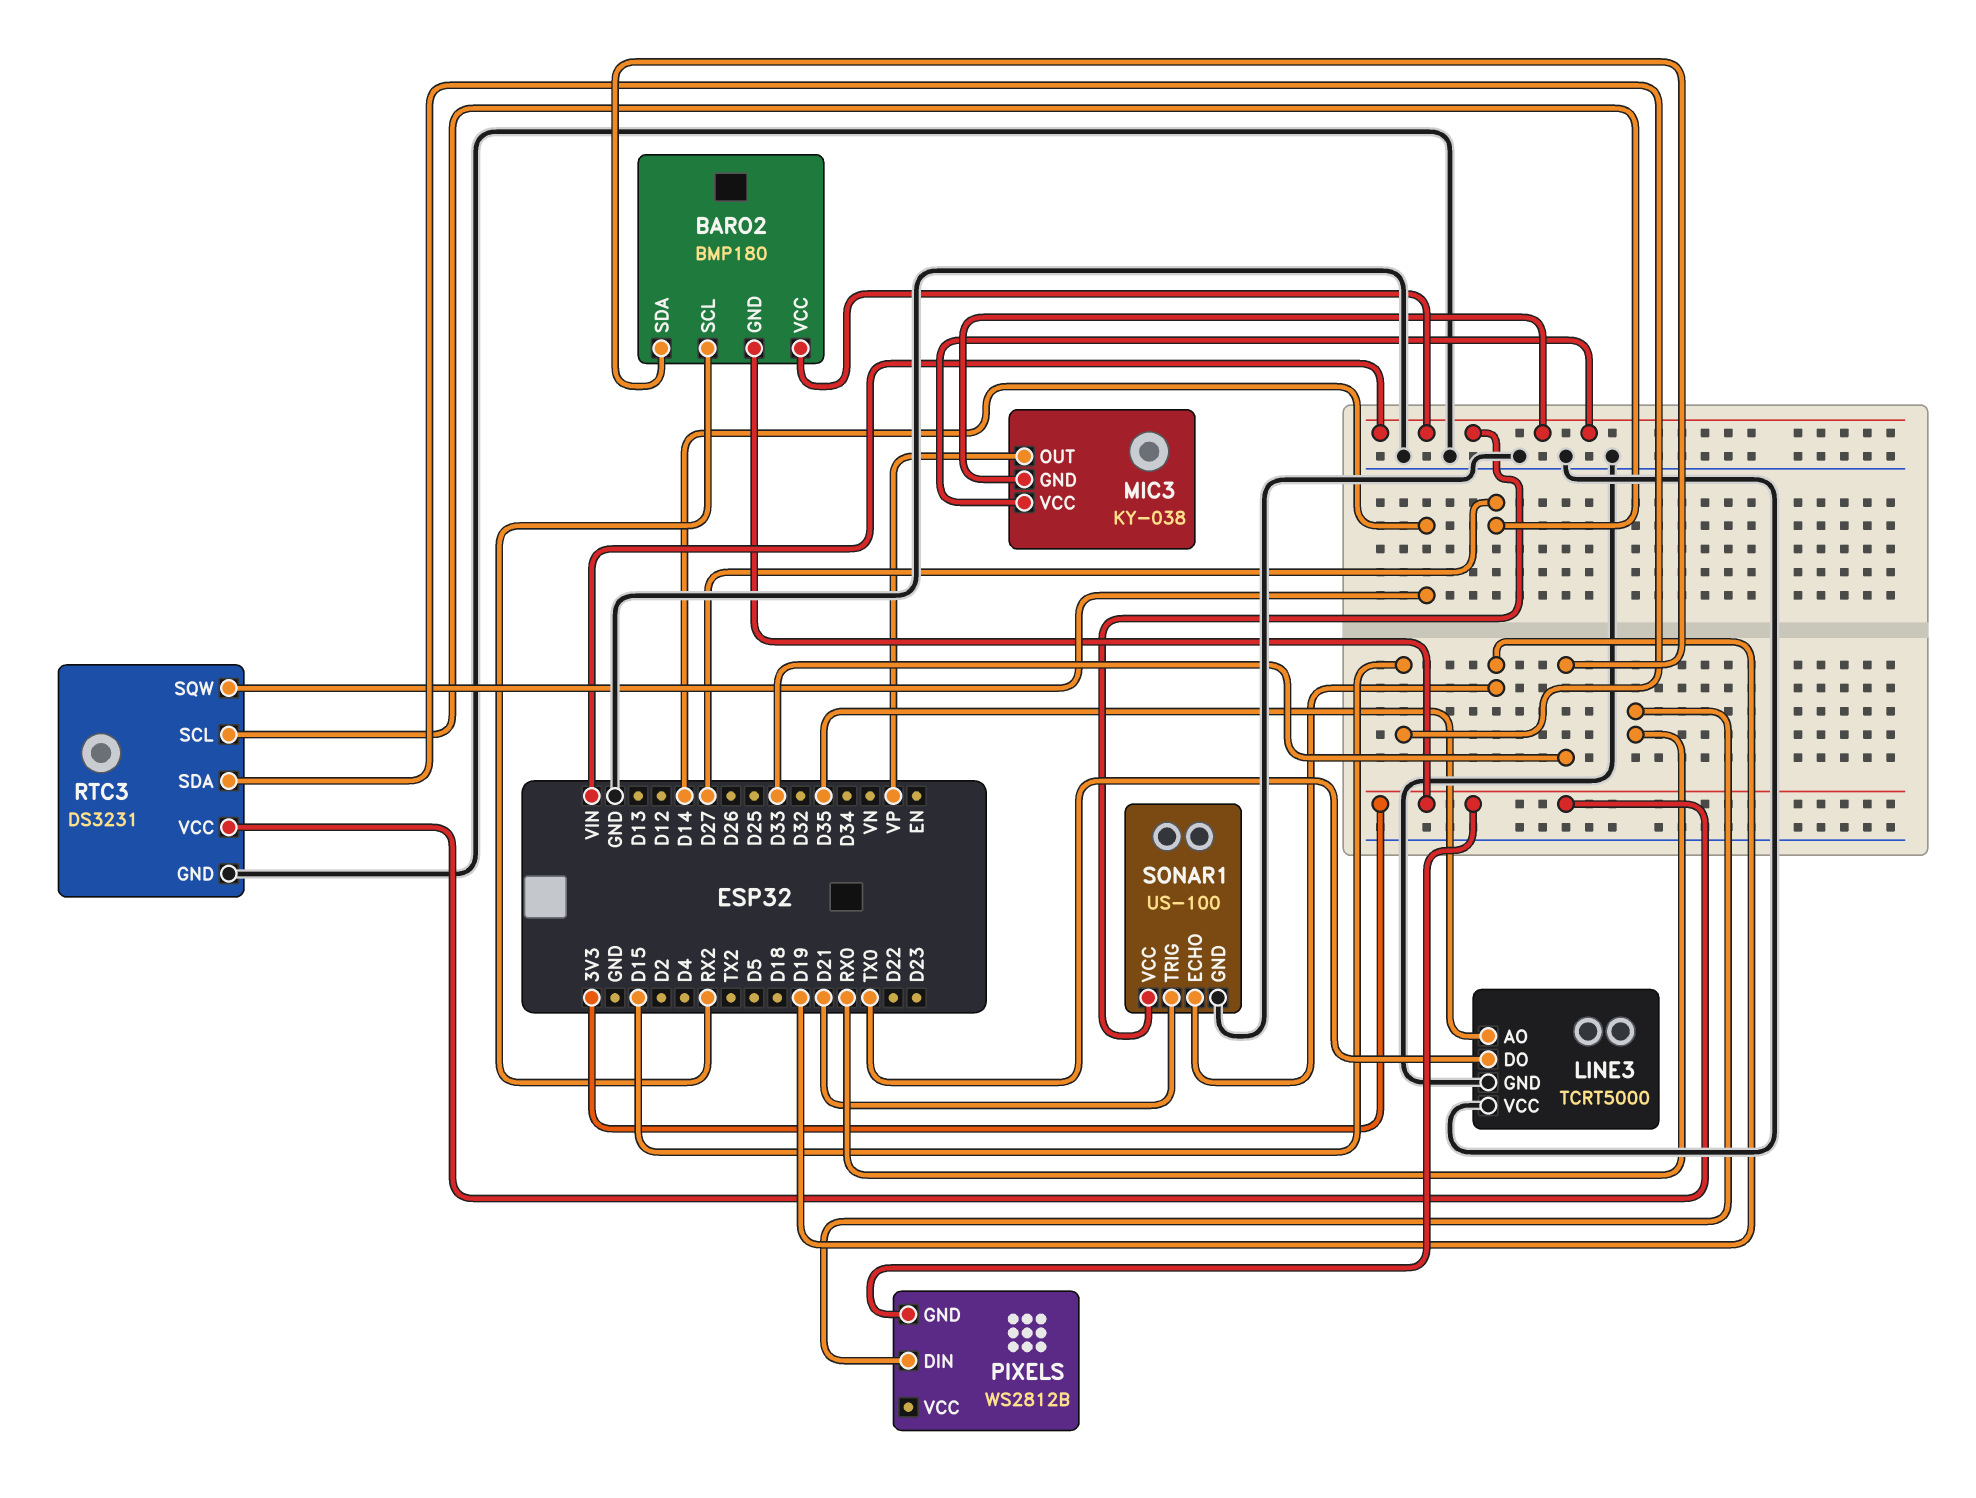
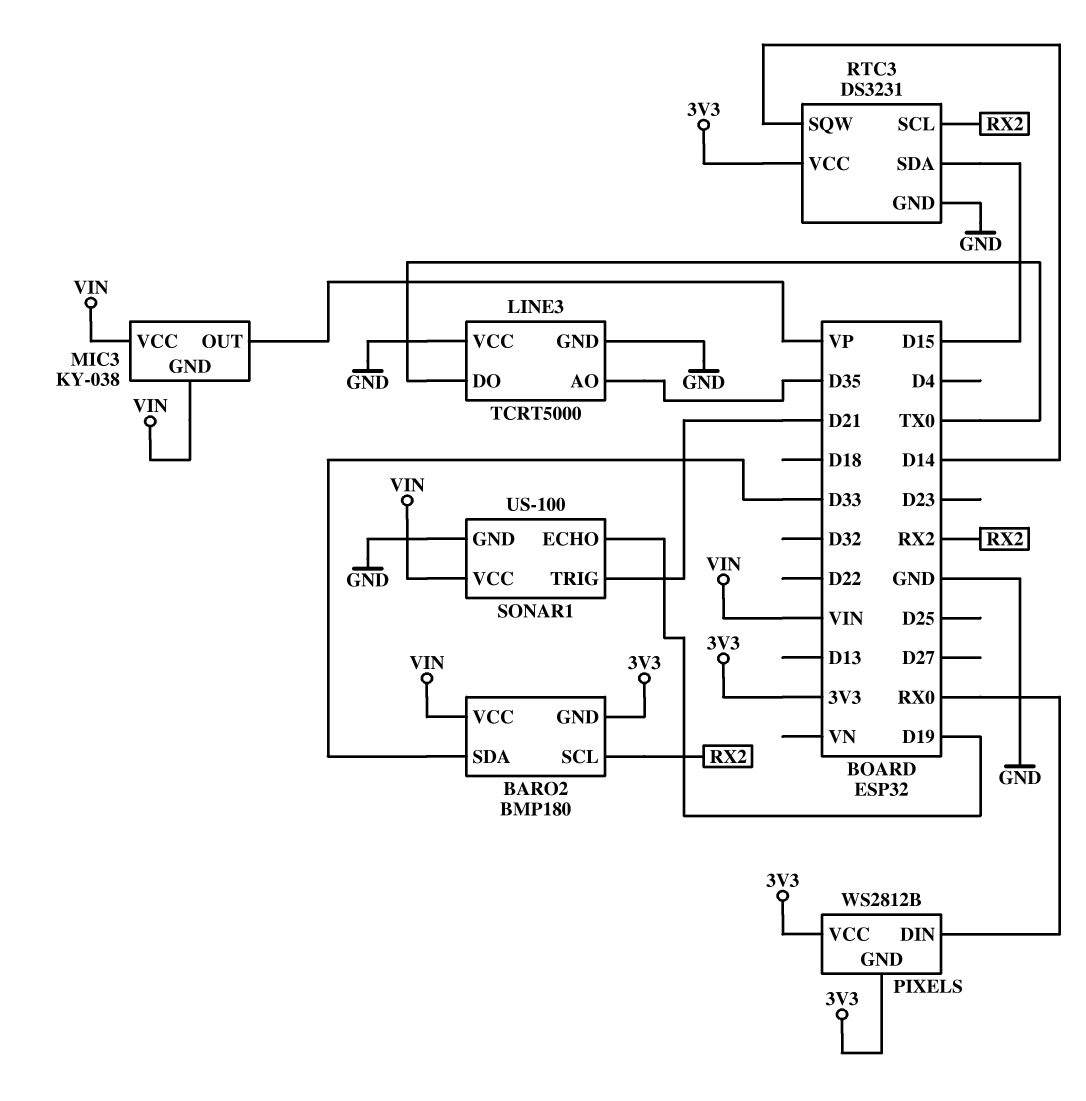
PIXELS pin VCC: none -> 3V3
RTC3 pin SCL: D27 -> RX2

